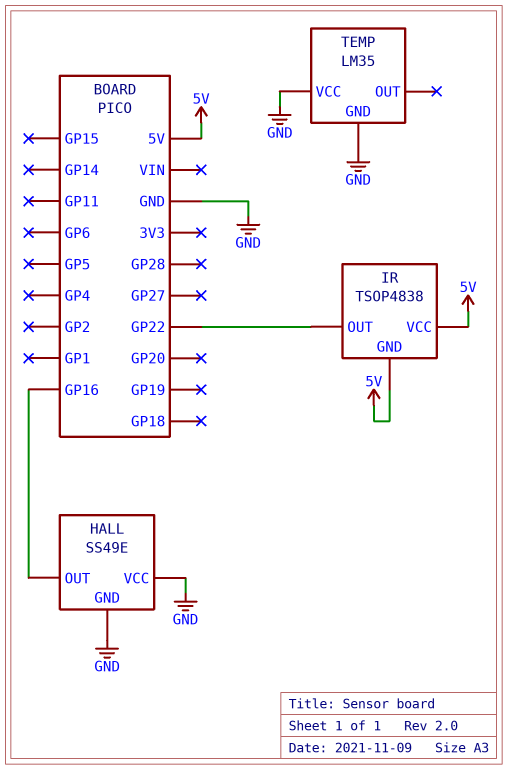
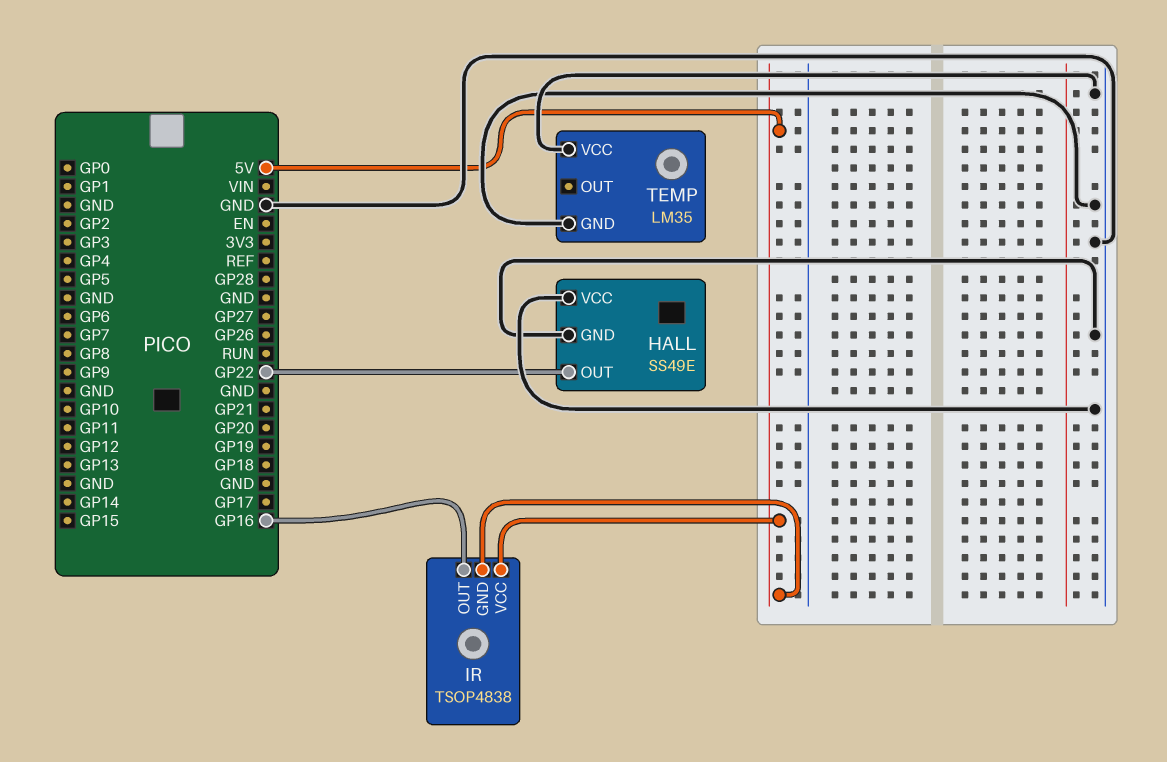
HALL pin OUT: GP16 -> GP22
IR pin OUT: GP22 -> GP16

